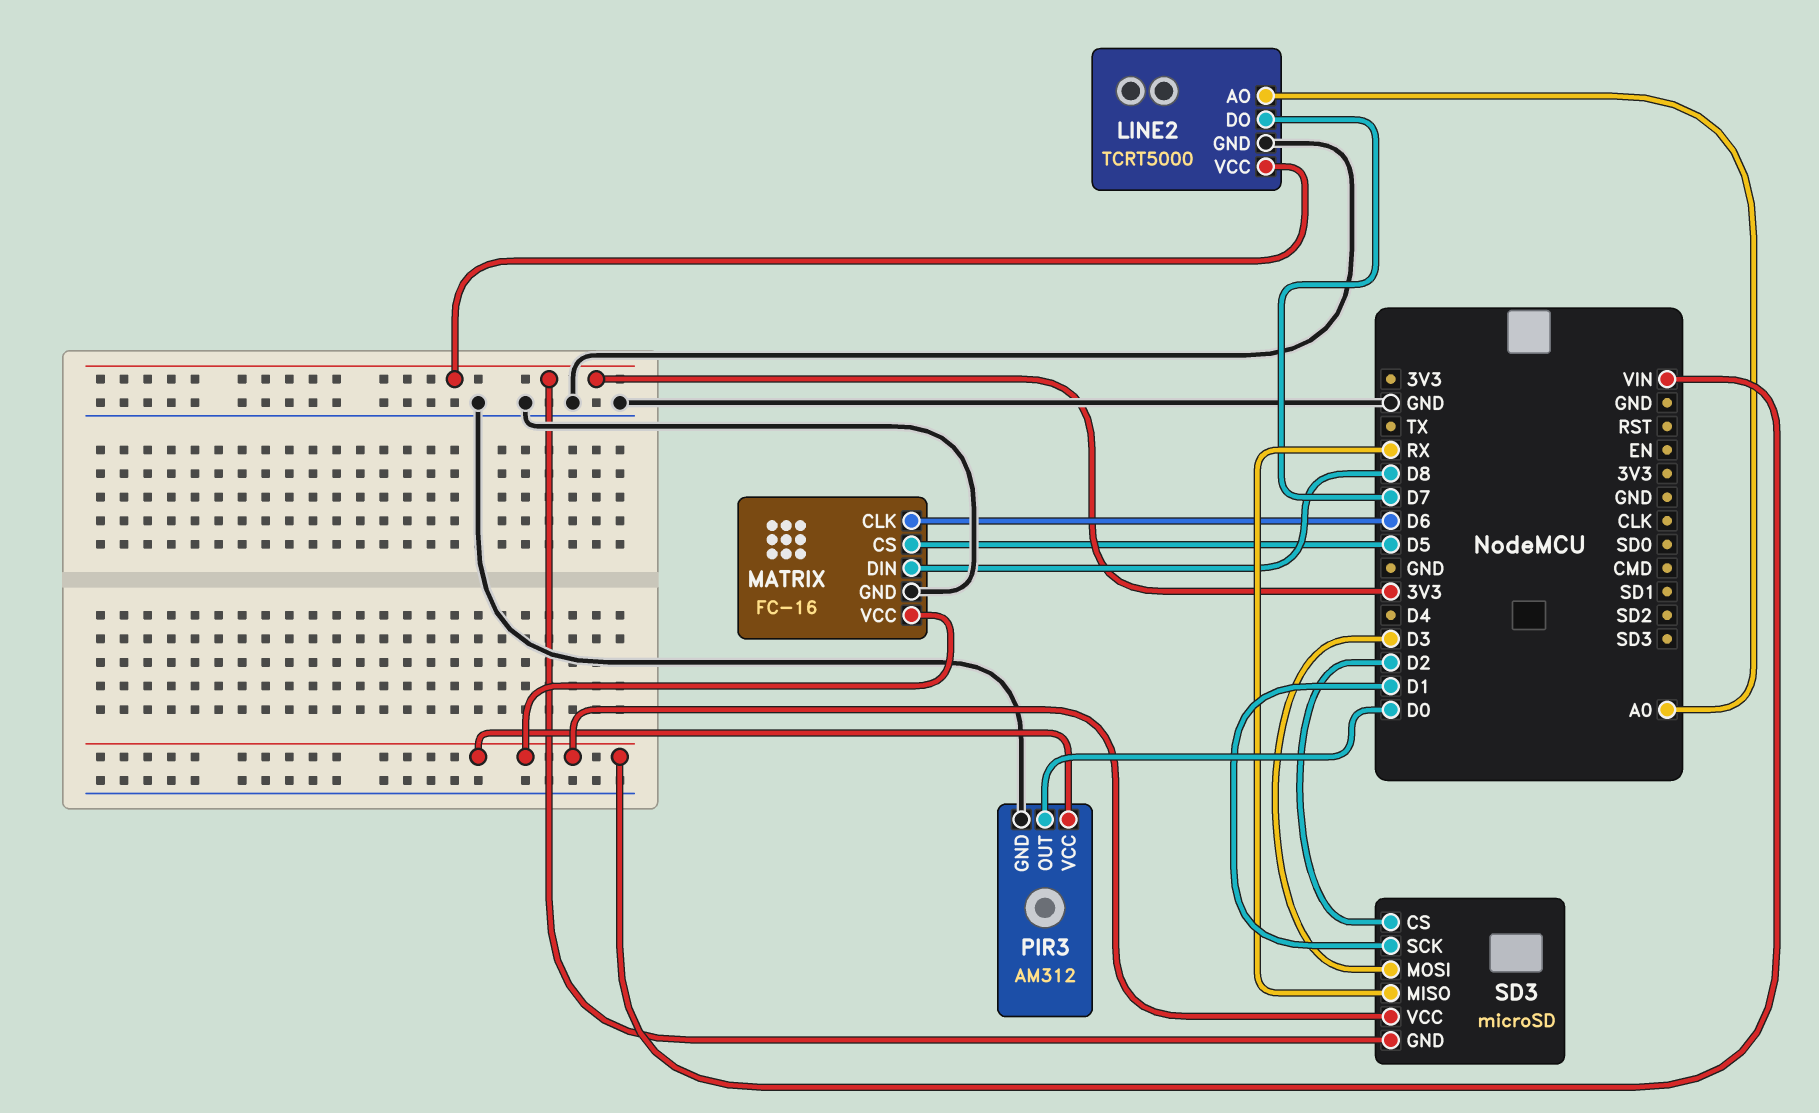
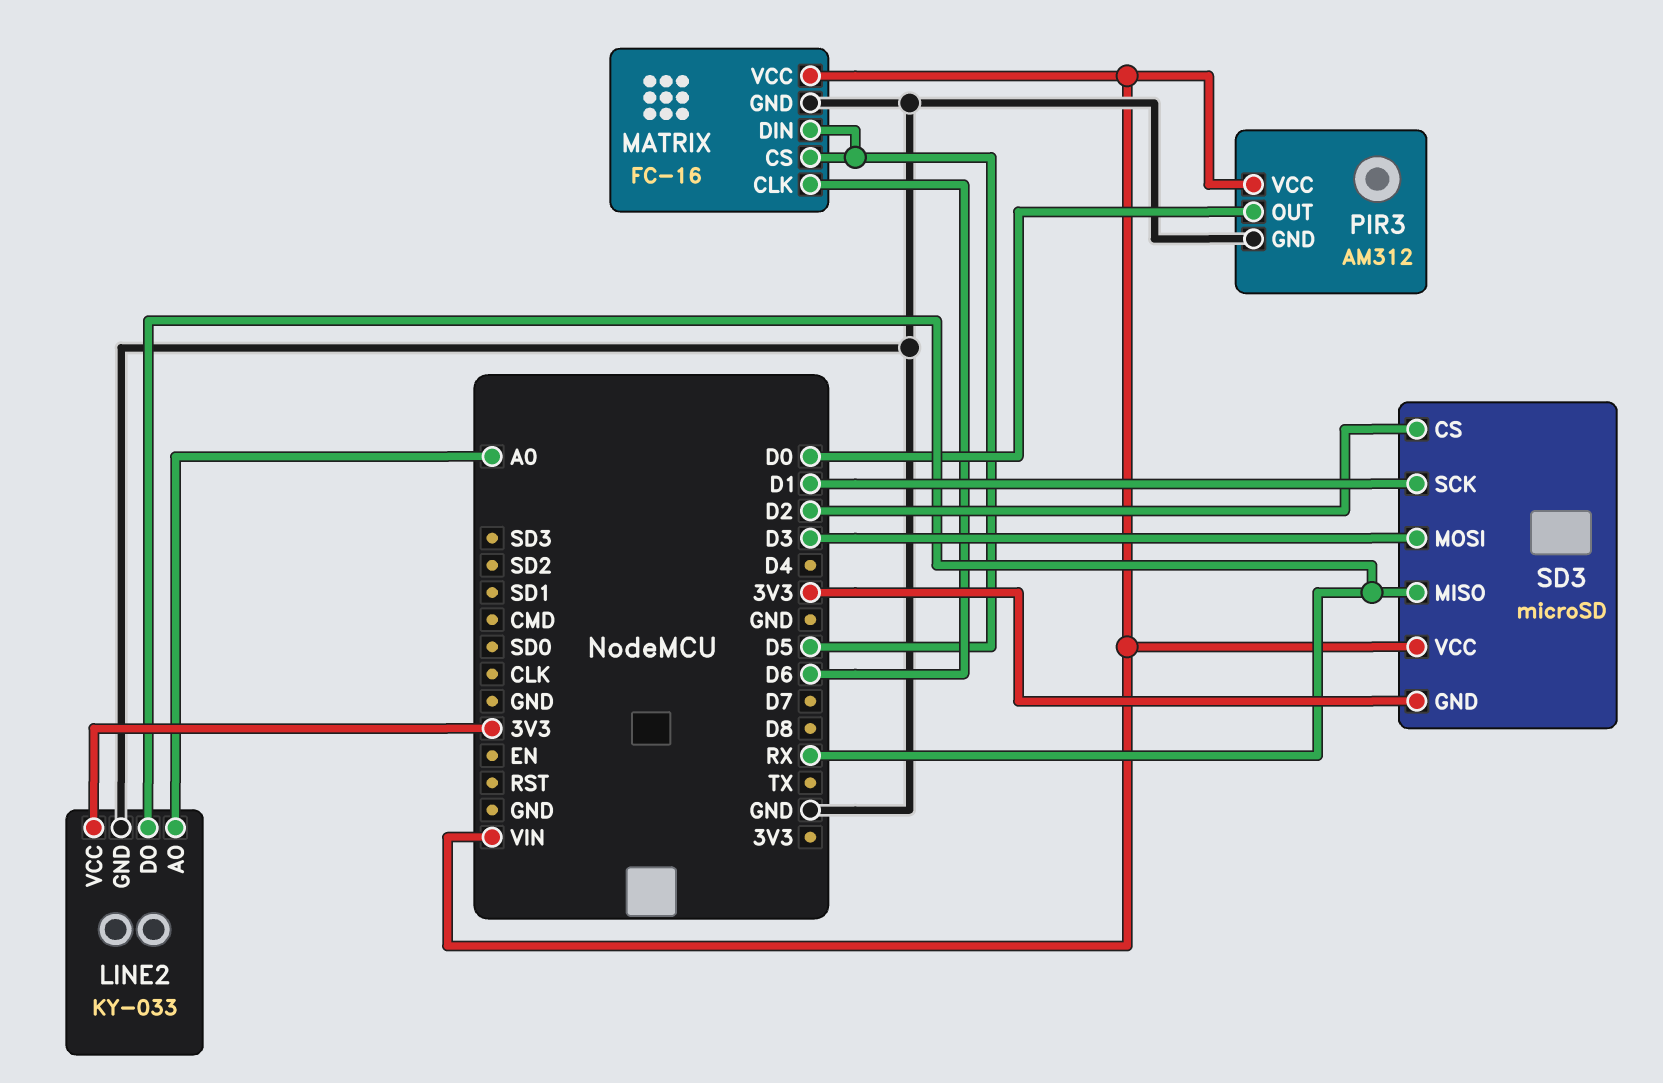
LINE2: TCRT5000 -> KY-033
LINE2 pin DO: D7 -> RX
MATRIX pin DIN: D8 -> D5

